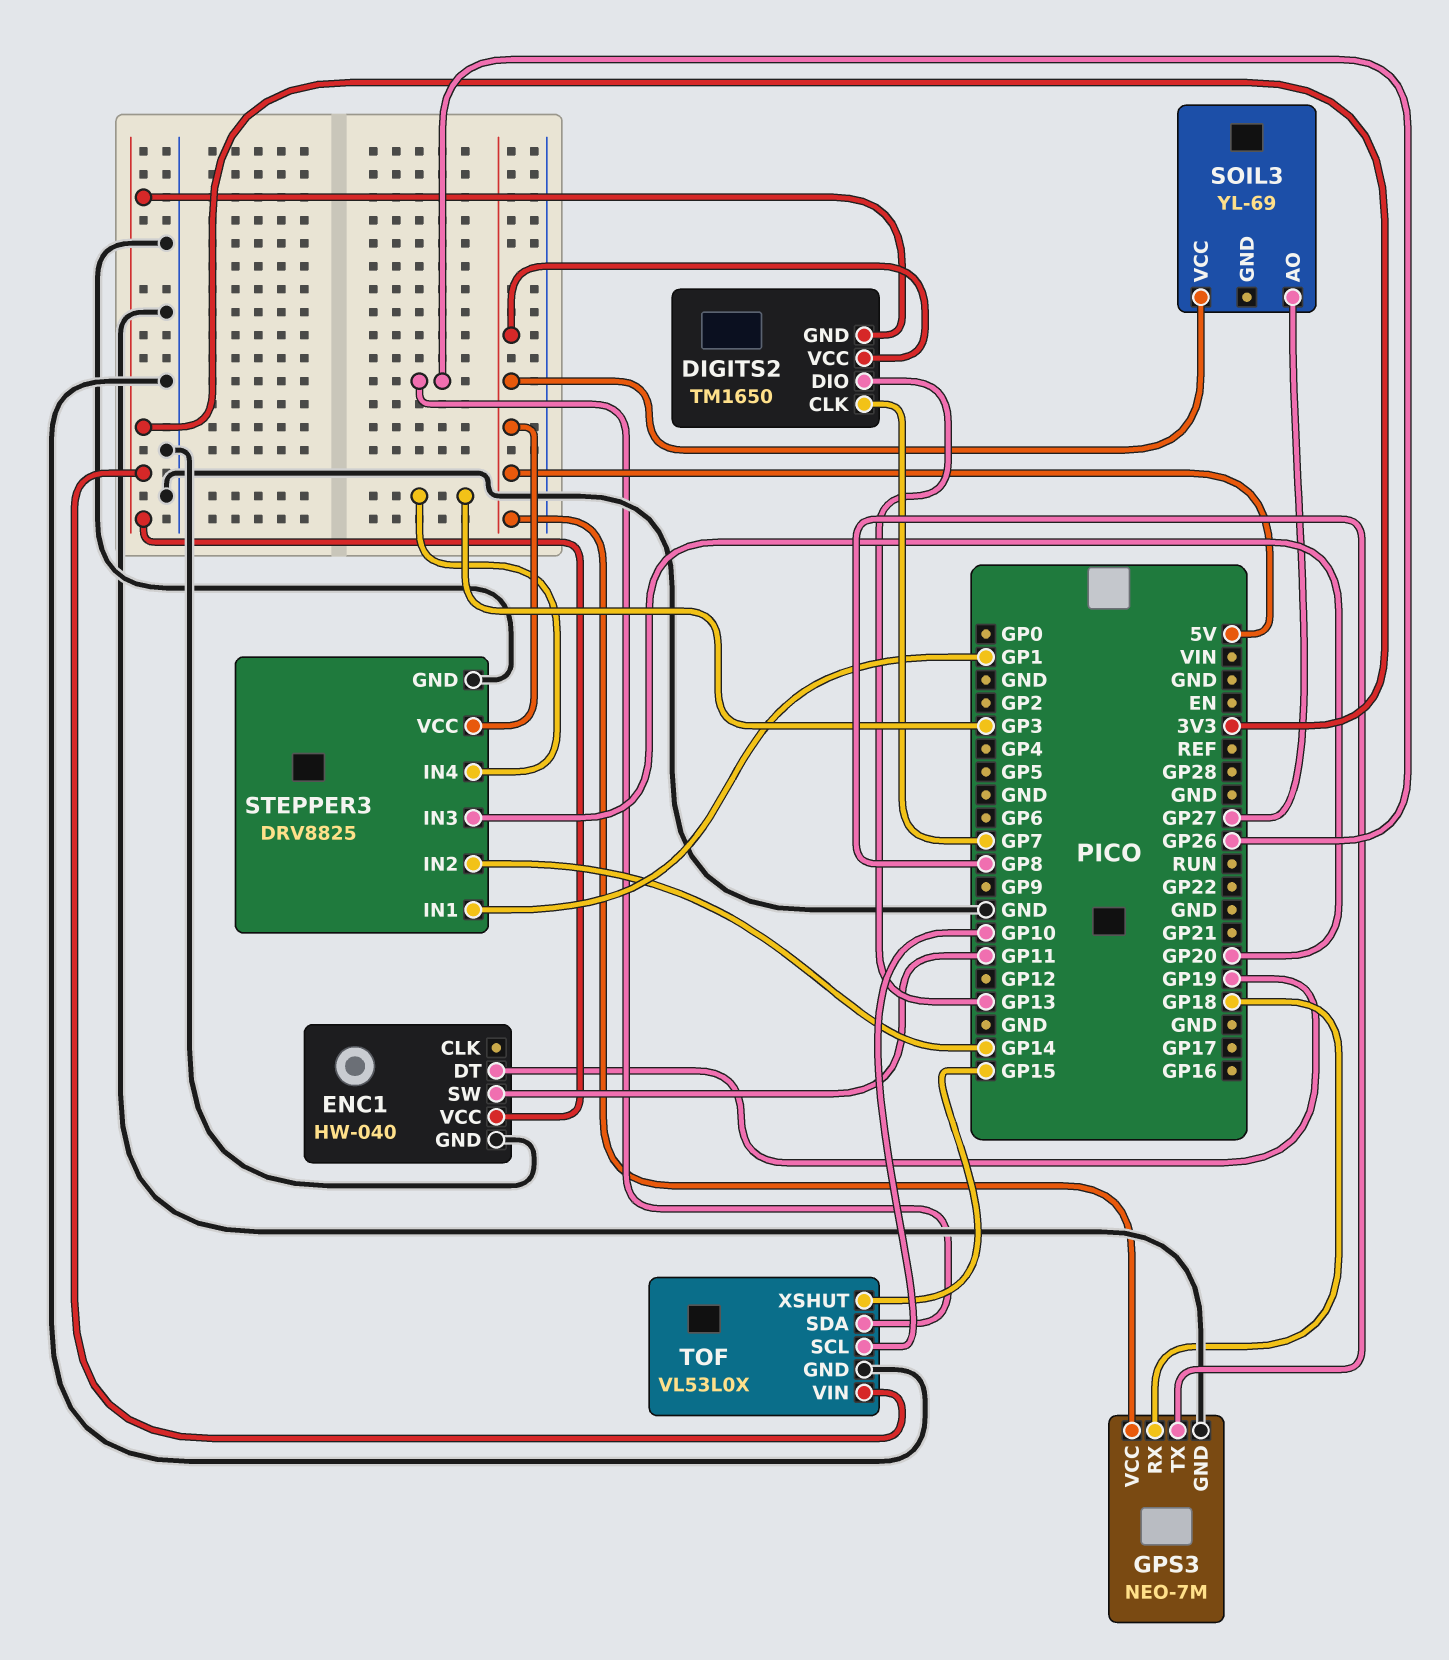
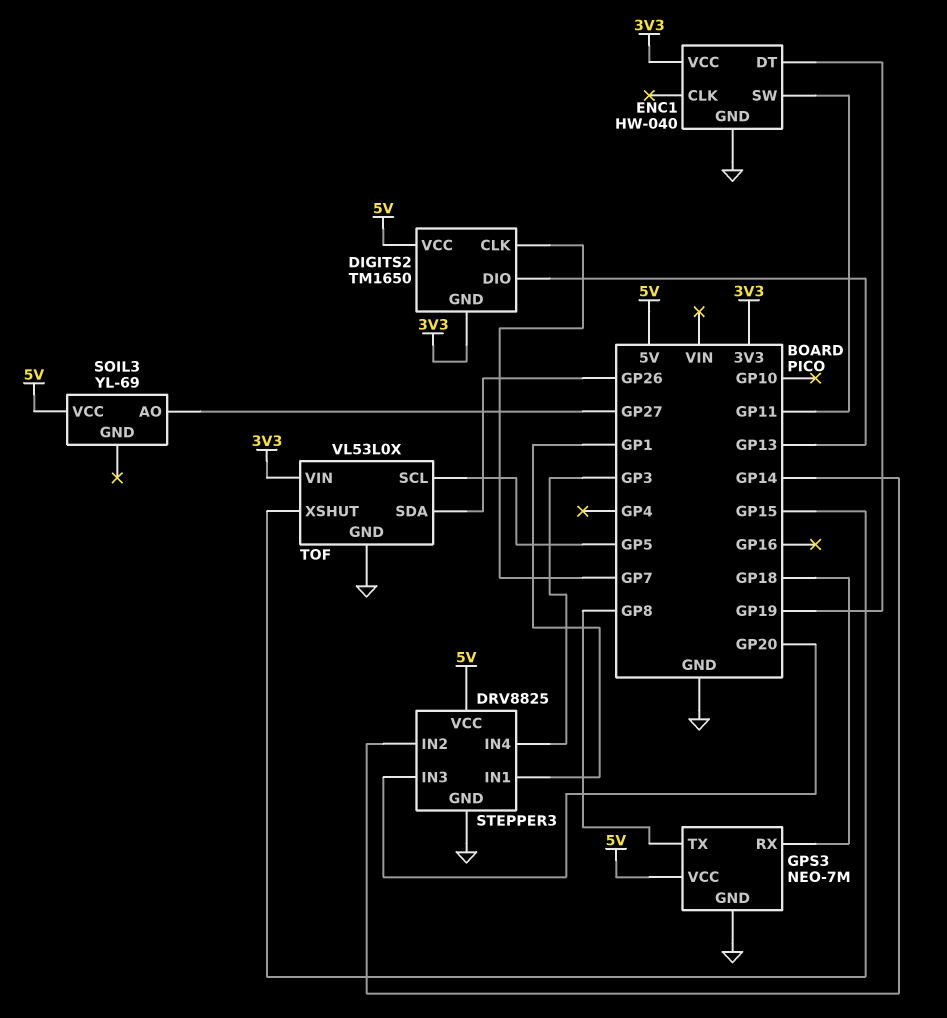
TOF pin SCL: GP10 -> GP5

